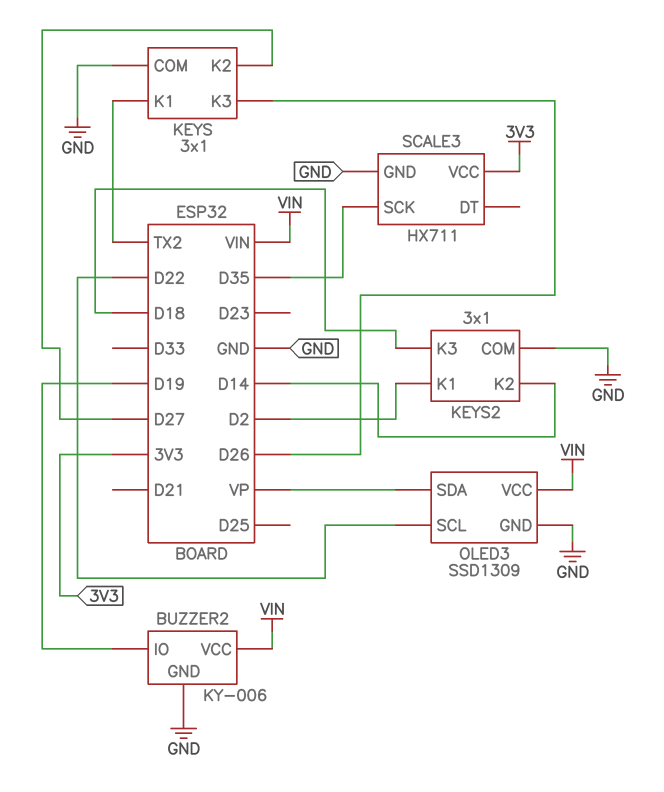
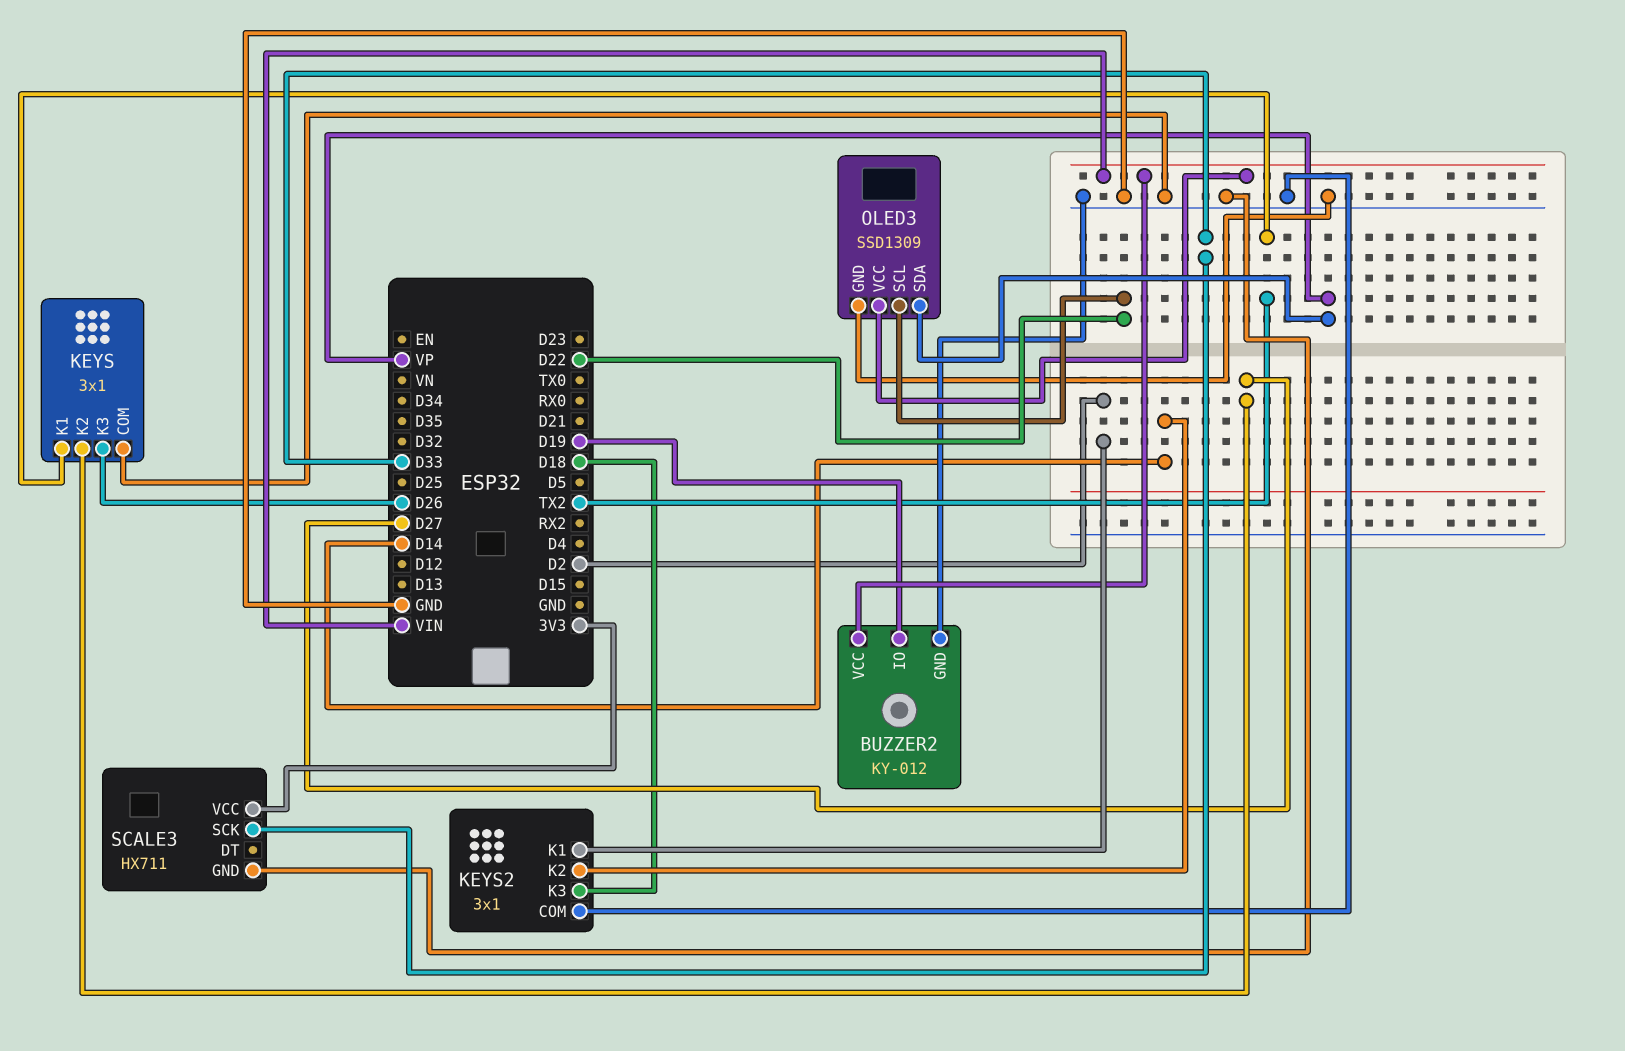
BUZZER2: KY-006 -> KY-012
SCALE3 pin SCK: D35 -> D33

